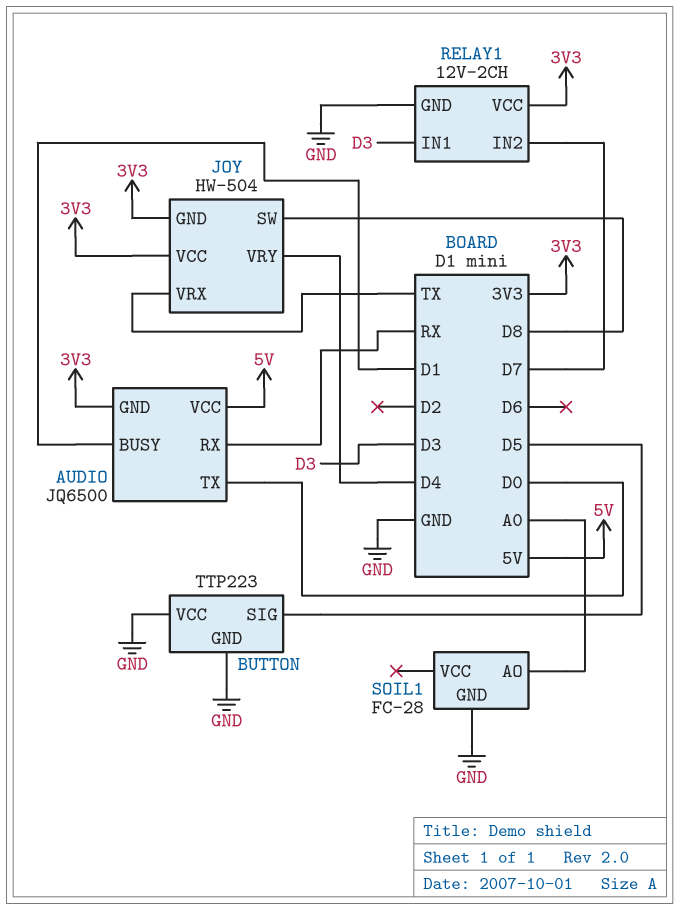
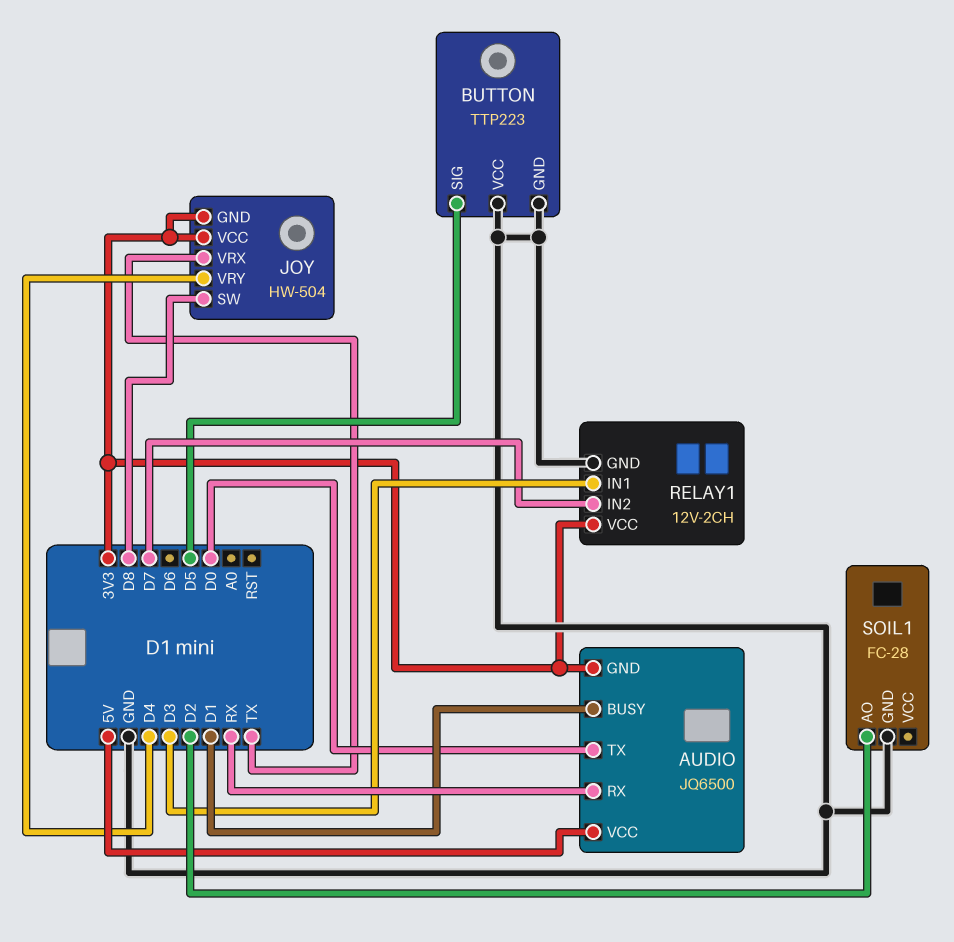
SOIL1 pin AO: A0 -> D2

